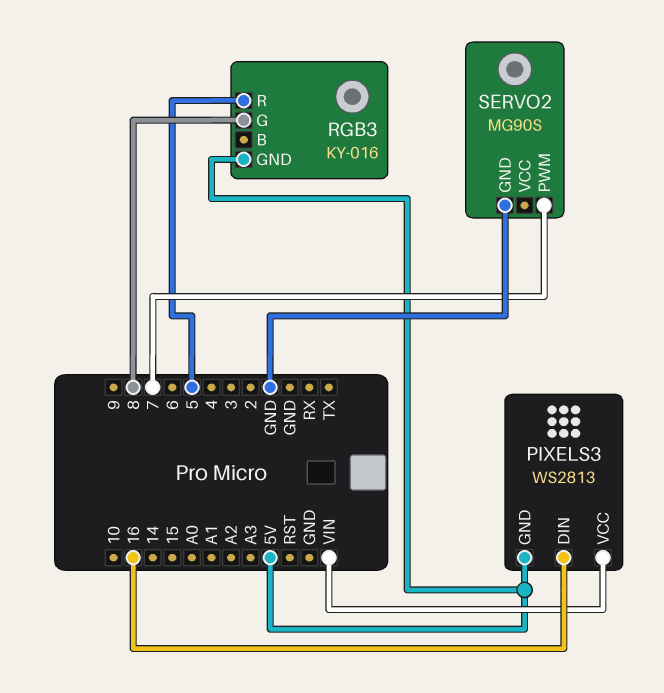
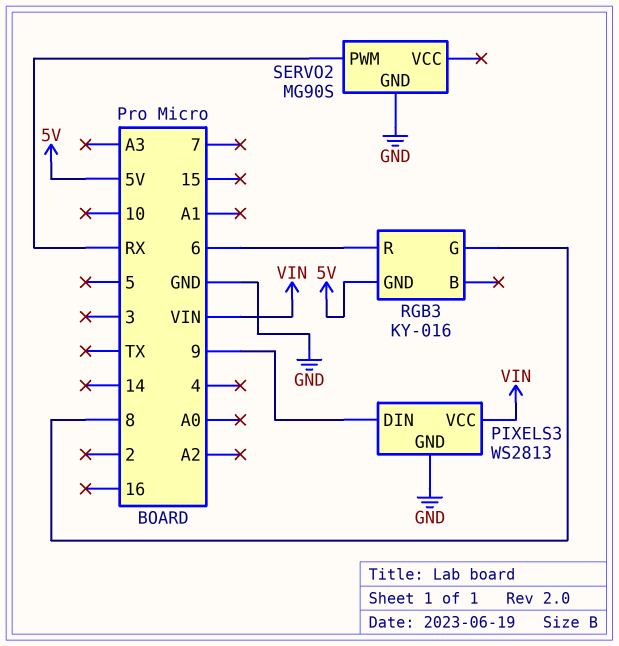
PIXELS3 pin DIN: 16 -> 9
PIXELS3 pin GND: 5V -> GND
RGB3 pin R: 5 -> 6
SERVO2 pin PWM: 7 -> RX

